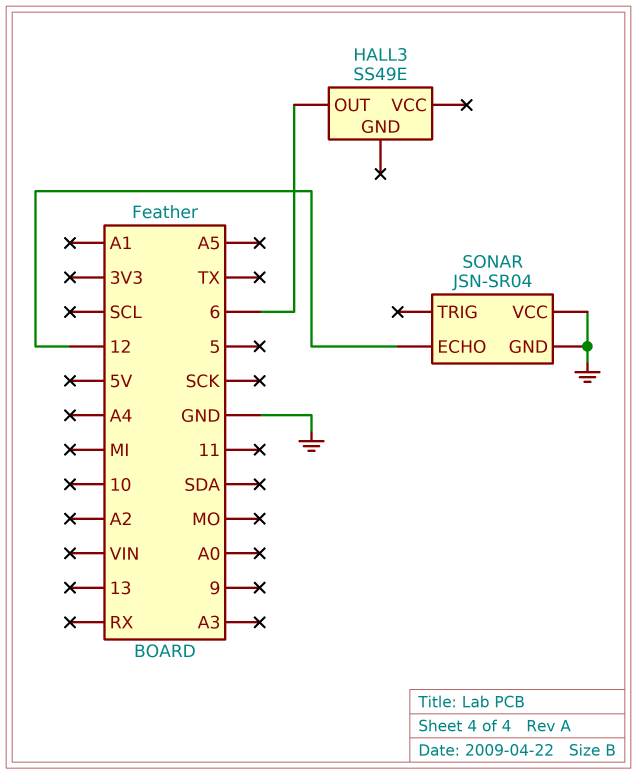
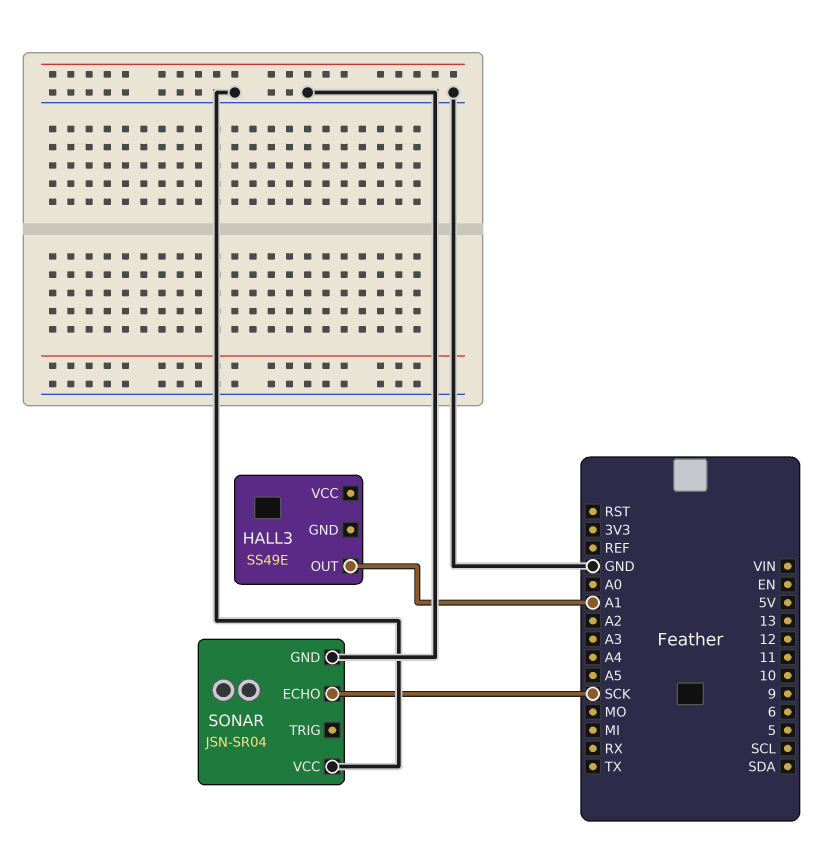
HALL3 pin OUT: 6 -> A1
SONAR pin ECHO: 12 -> SCK

